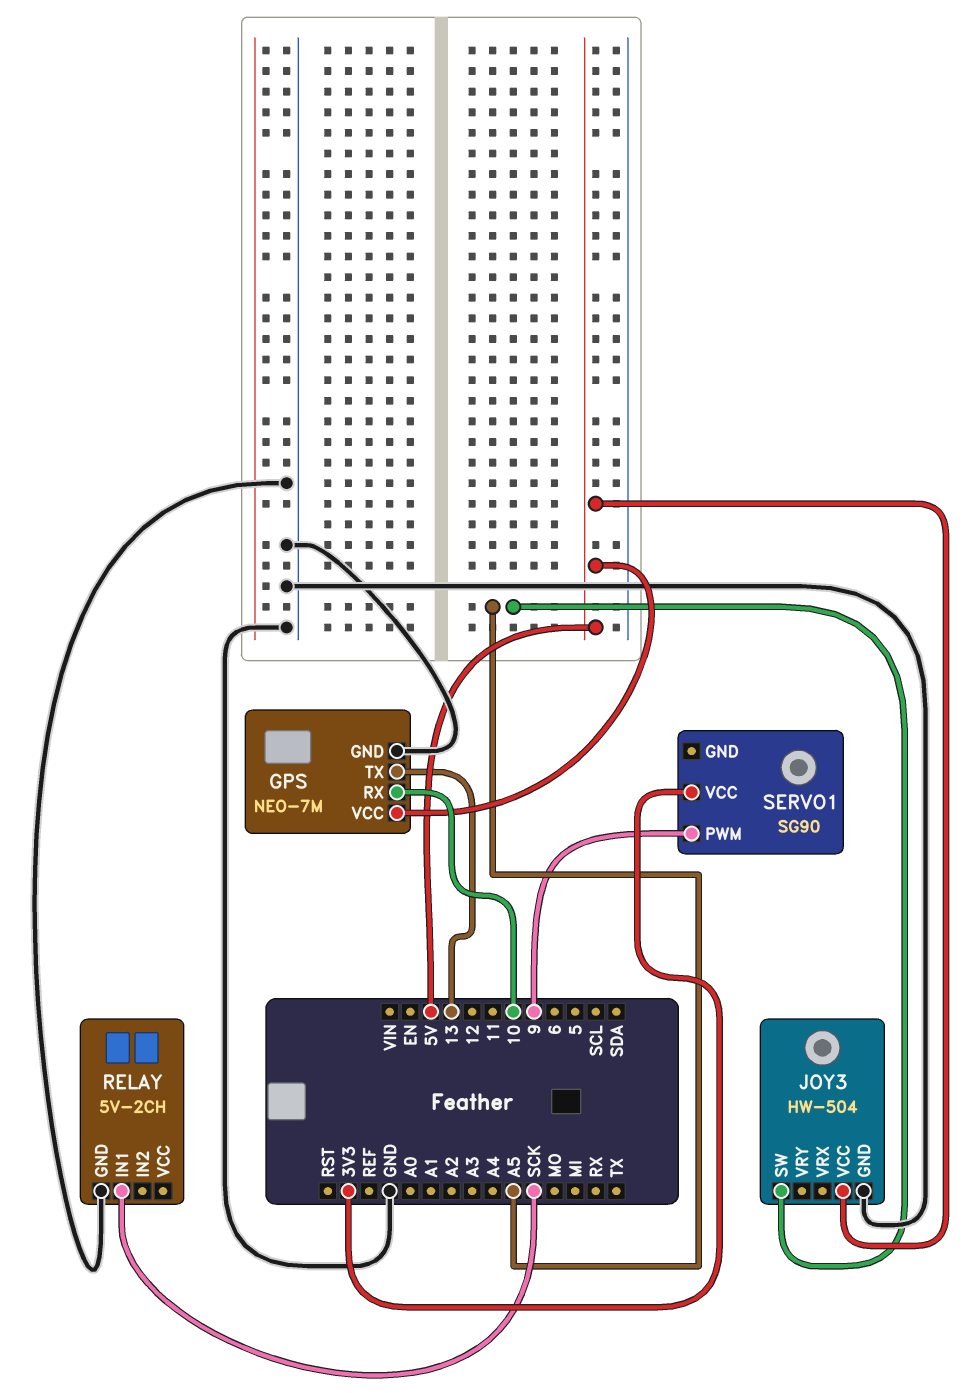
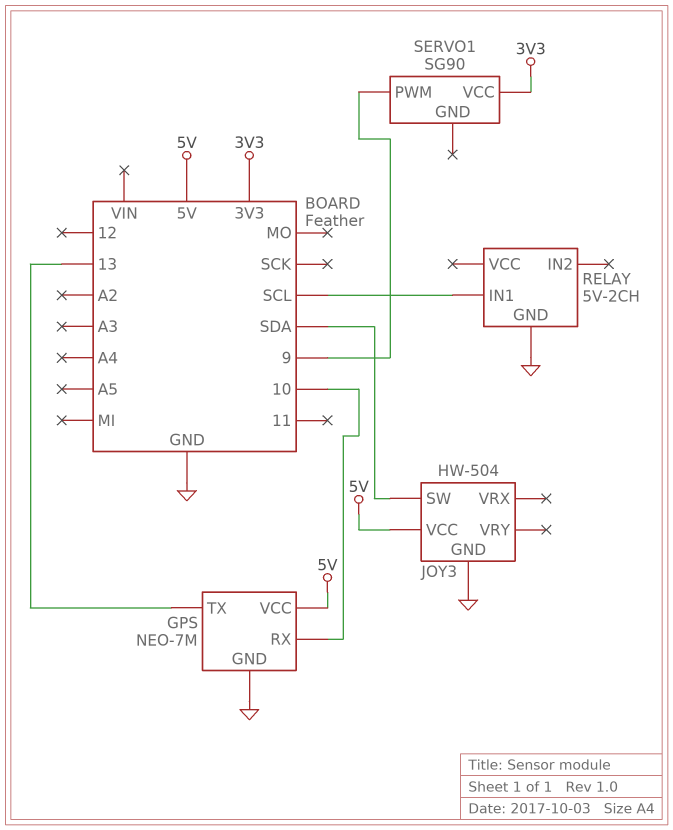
JOY3 pin SW: A5 -> SDA
RELAY pin IN1: SCK -> SCL

